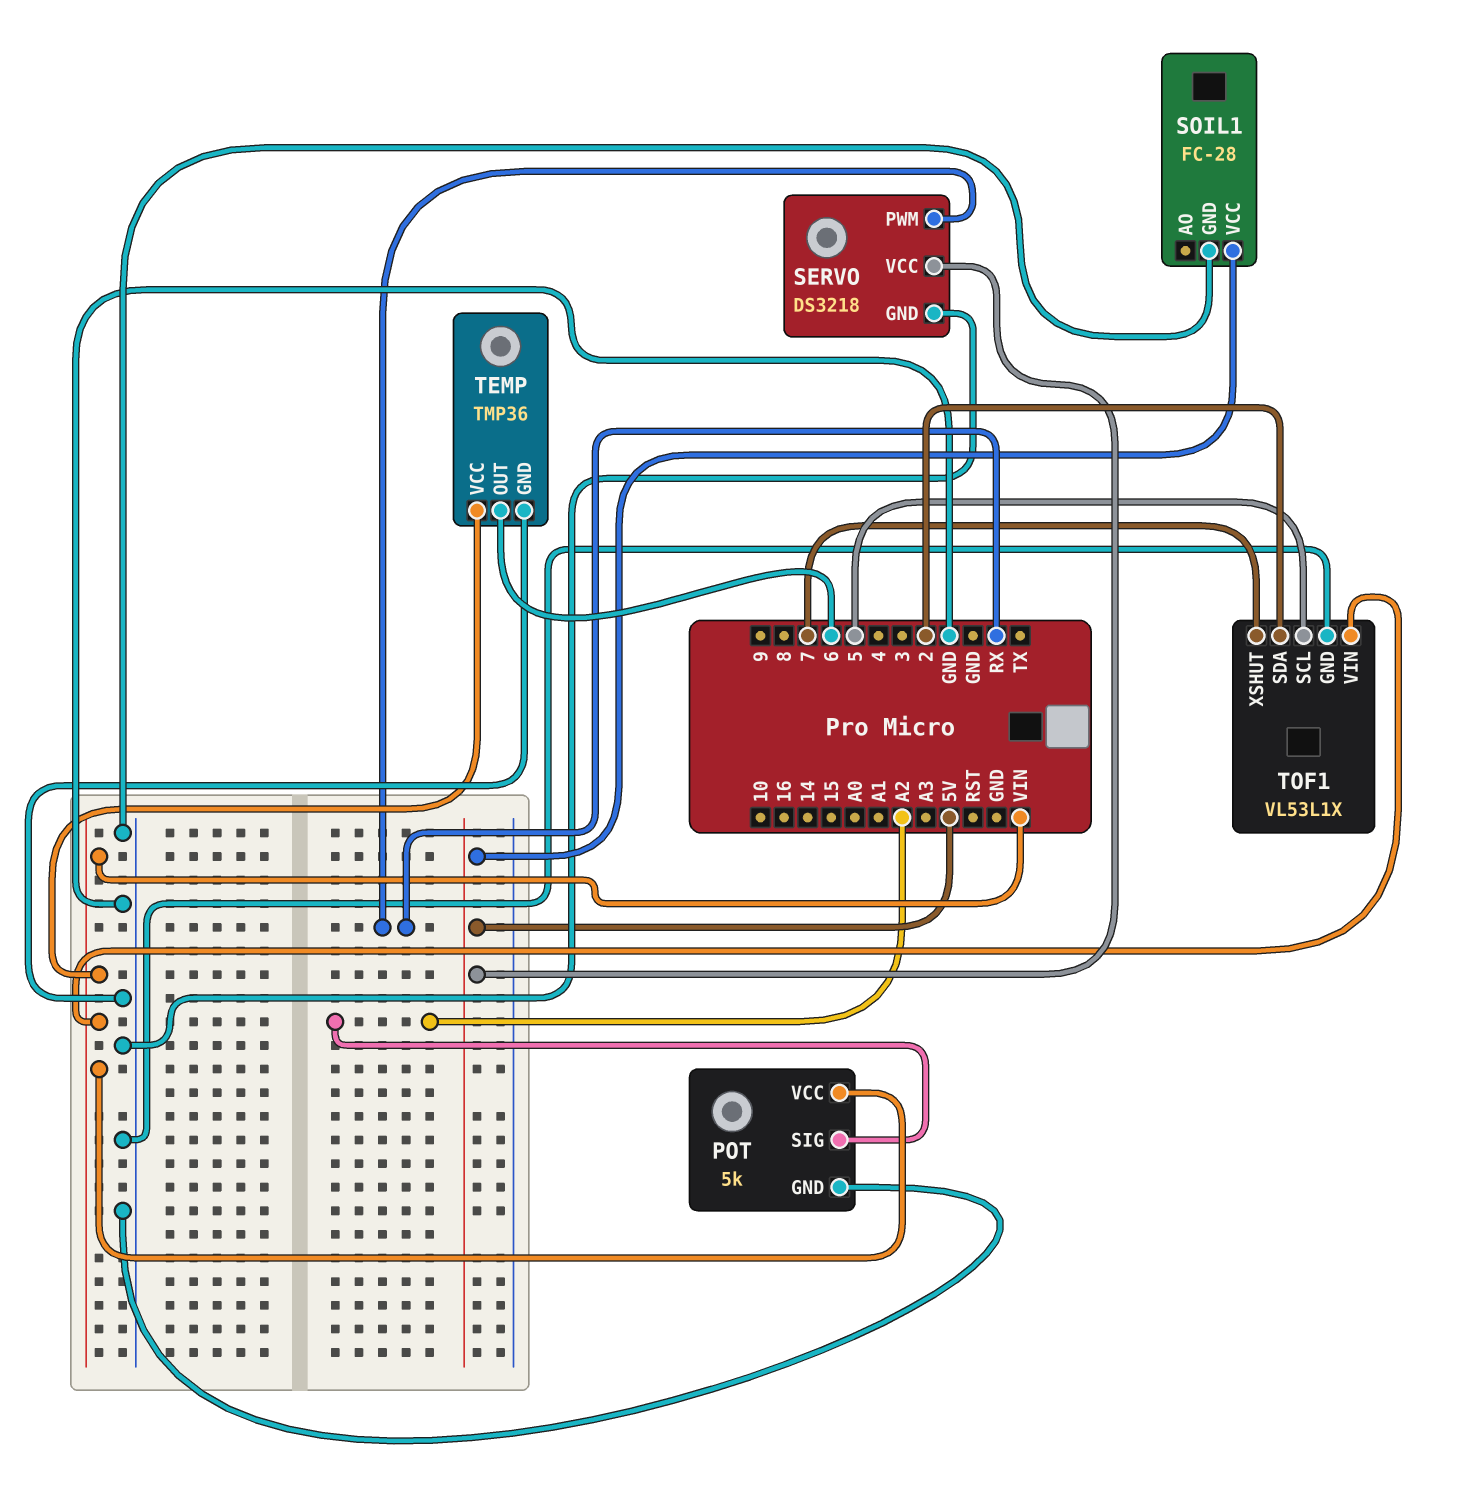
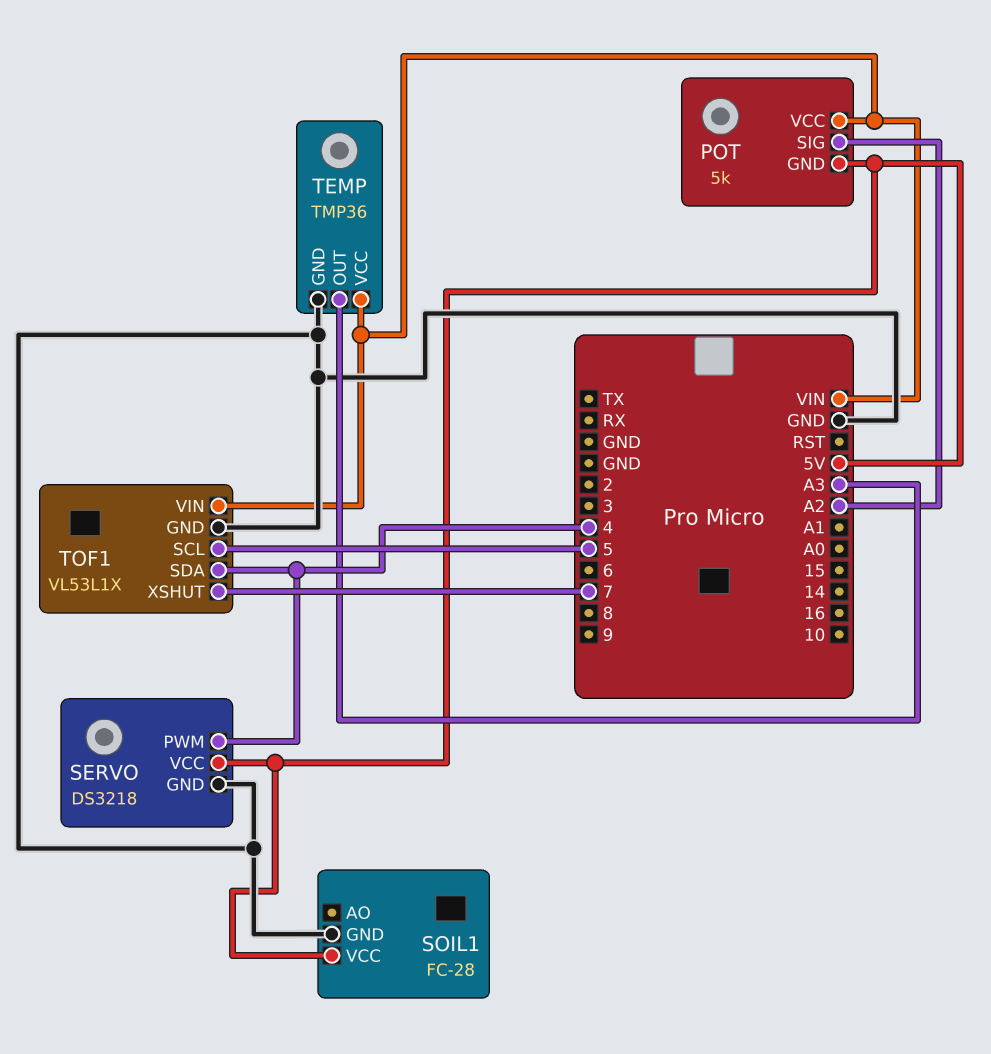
POT pin GND: GND -> 5V
SERVO pin PWM: RX -> 4
TEMP pin OUT: 6 -> A3
TOF1 pin SDA: 2 -> 4

